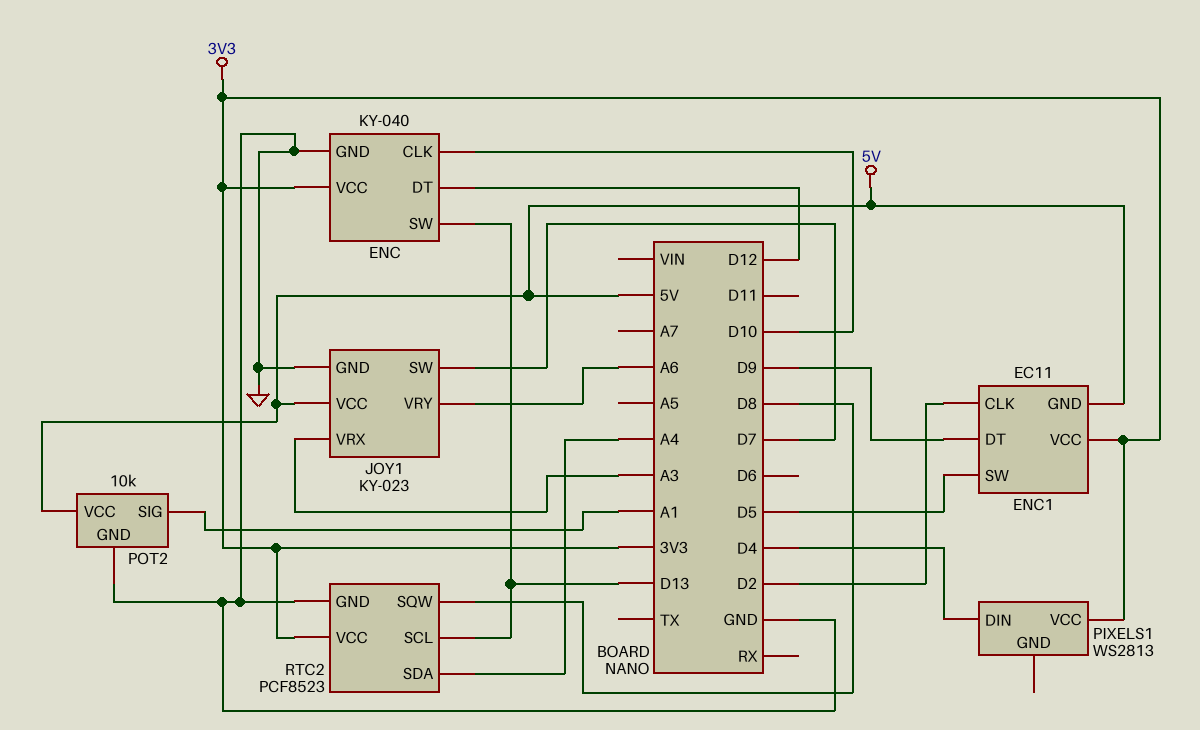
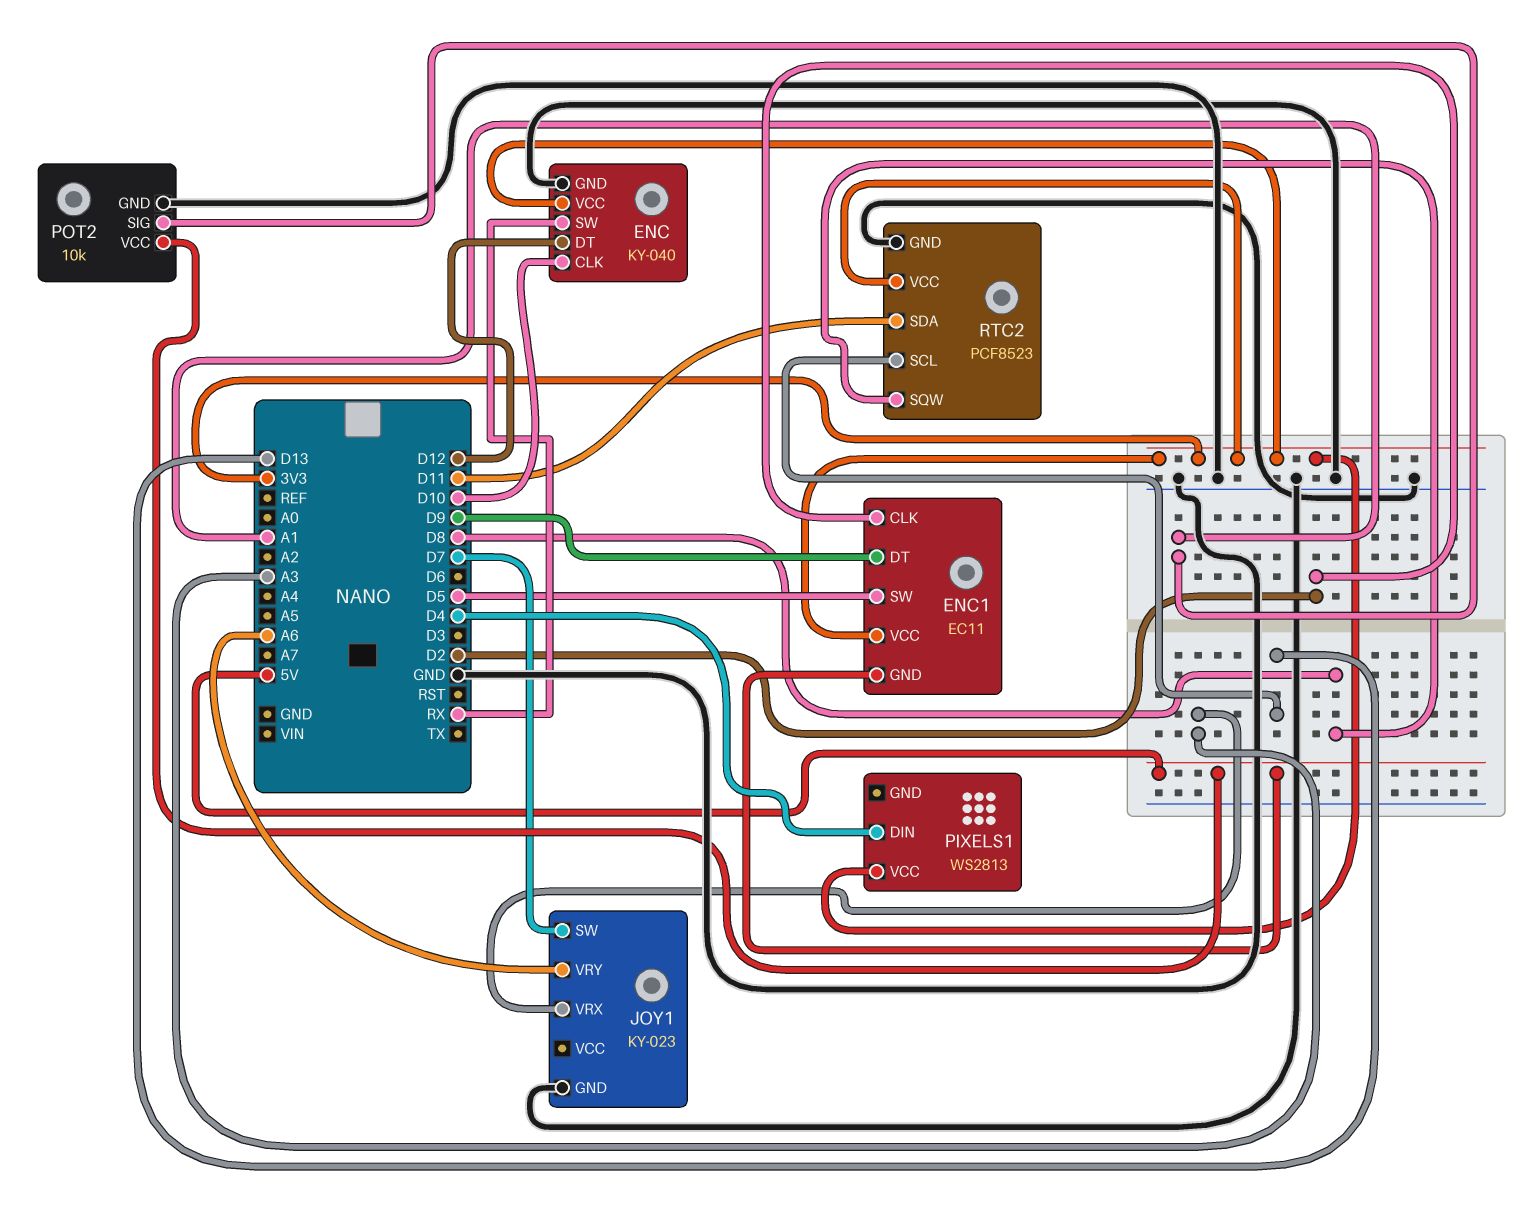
ENC pin SW: D13 -> RX
JOY1 pin VCC: 5V -> none
RTC2 pin SDA: A4 -> D11

